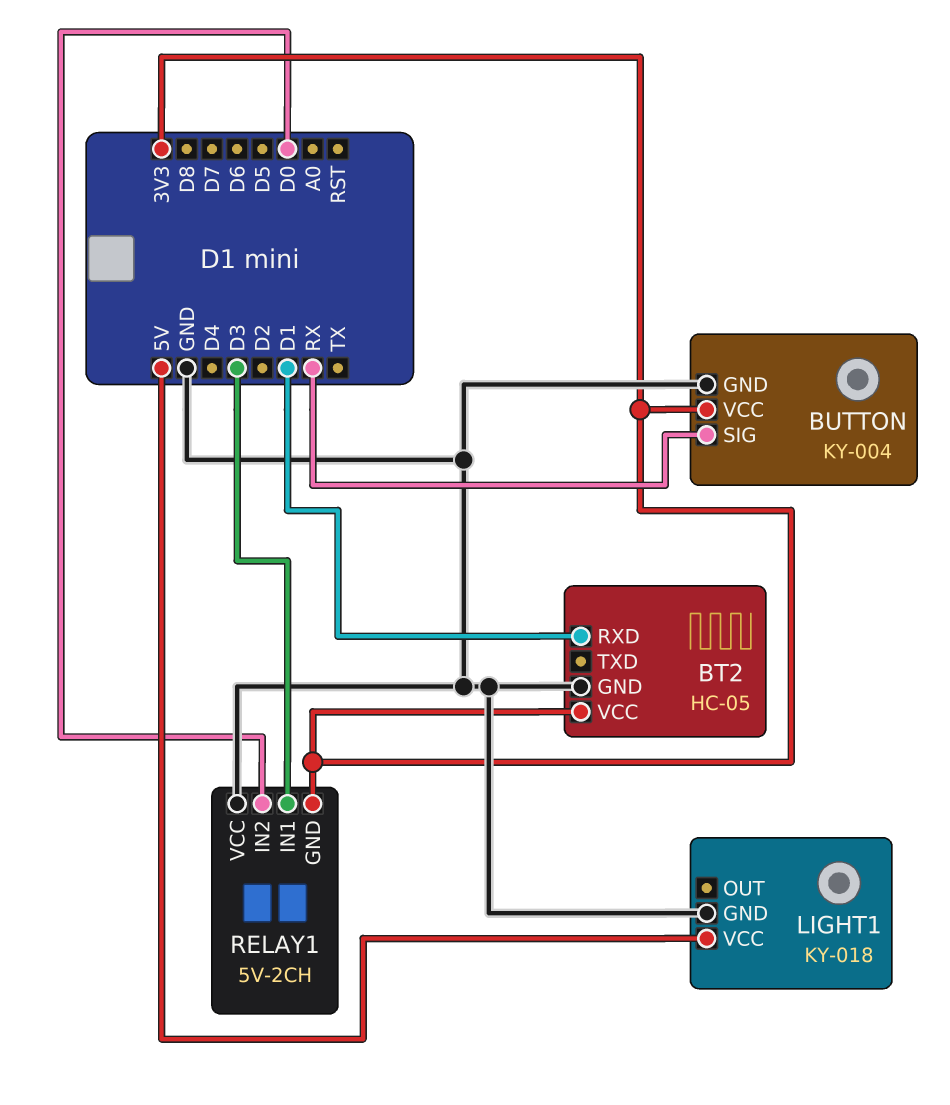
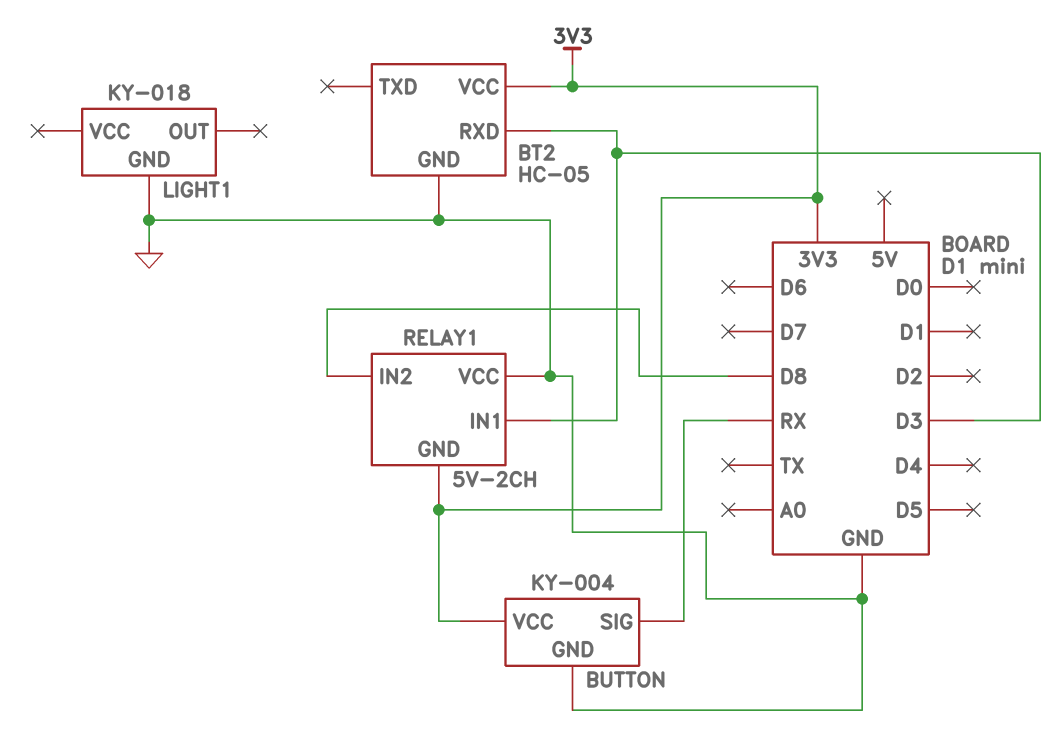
BT2 pin RXD: D1 -> D3
LIGHT1 pin VCC: 5V -> none
RELAY1 pin IN2: D0 -> D8

